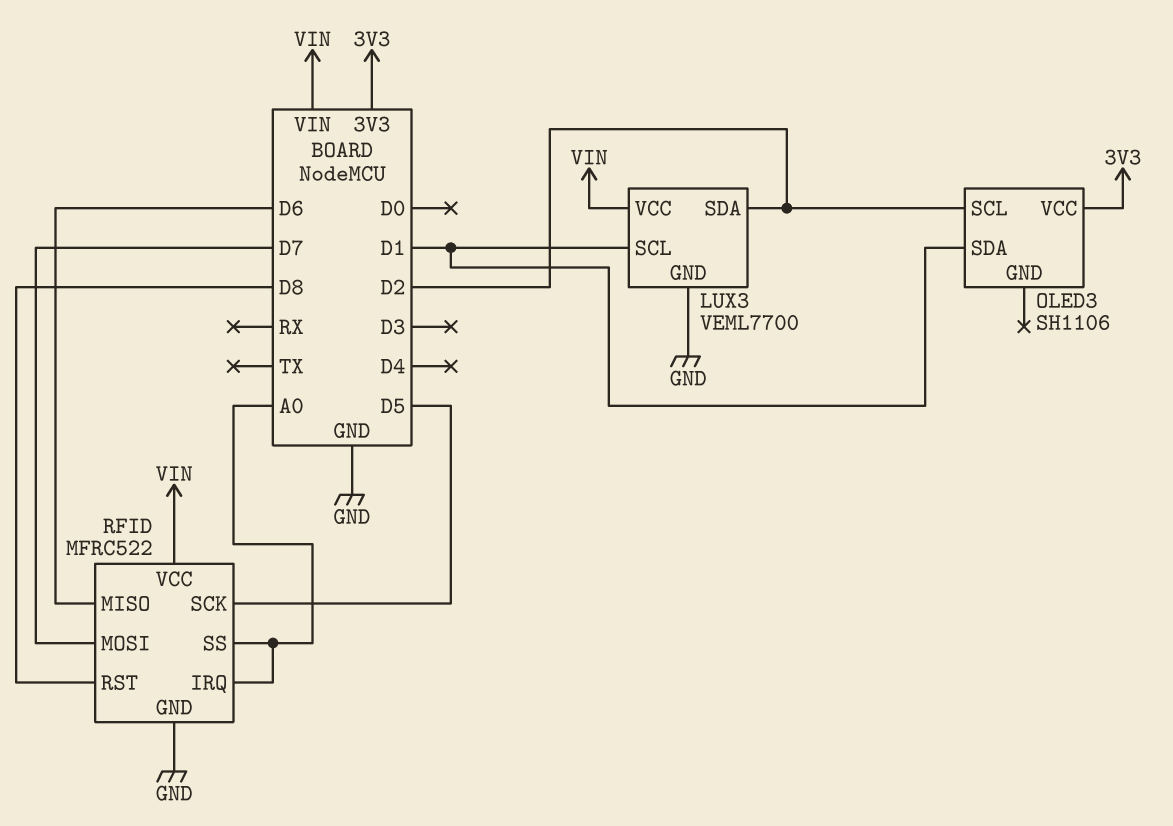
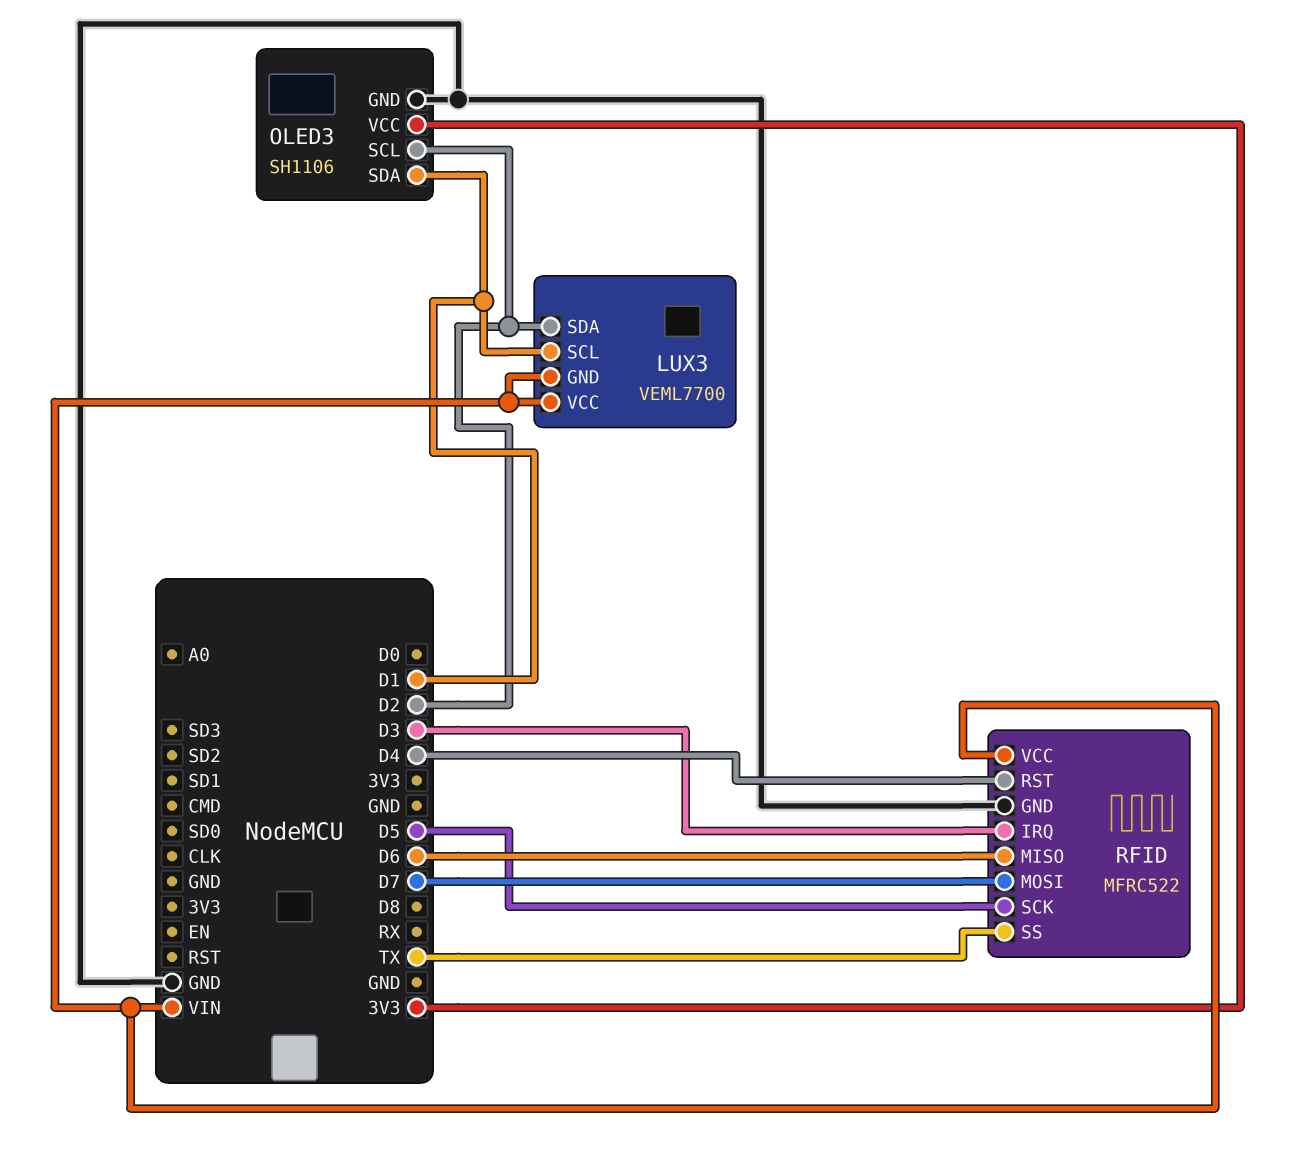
LUX3 pin GND: GND -> VIN
OLED3 pin GND: none -> GND
RFID pin IRQ: A0 -> D3
RFID pin RST: D8 -> D4
RFID pin SS: A0 -> TX

